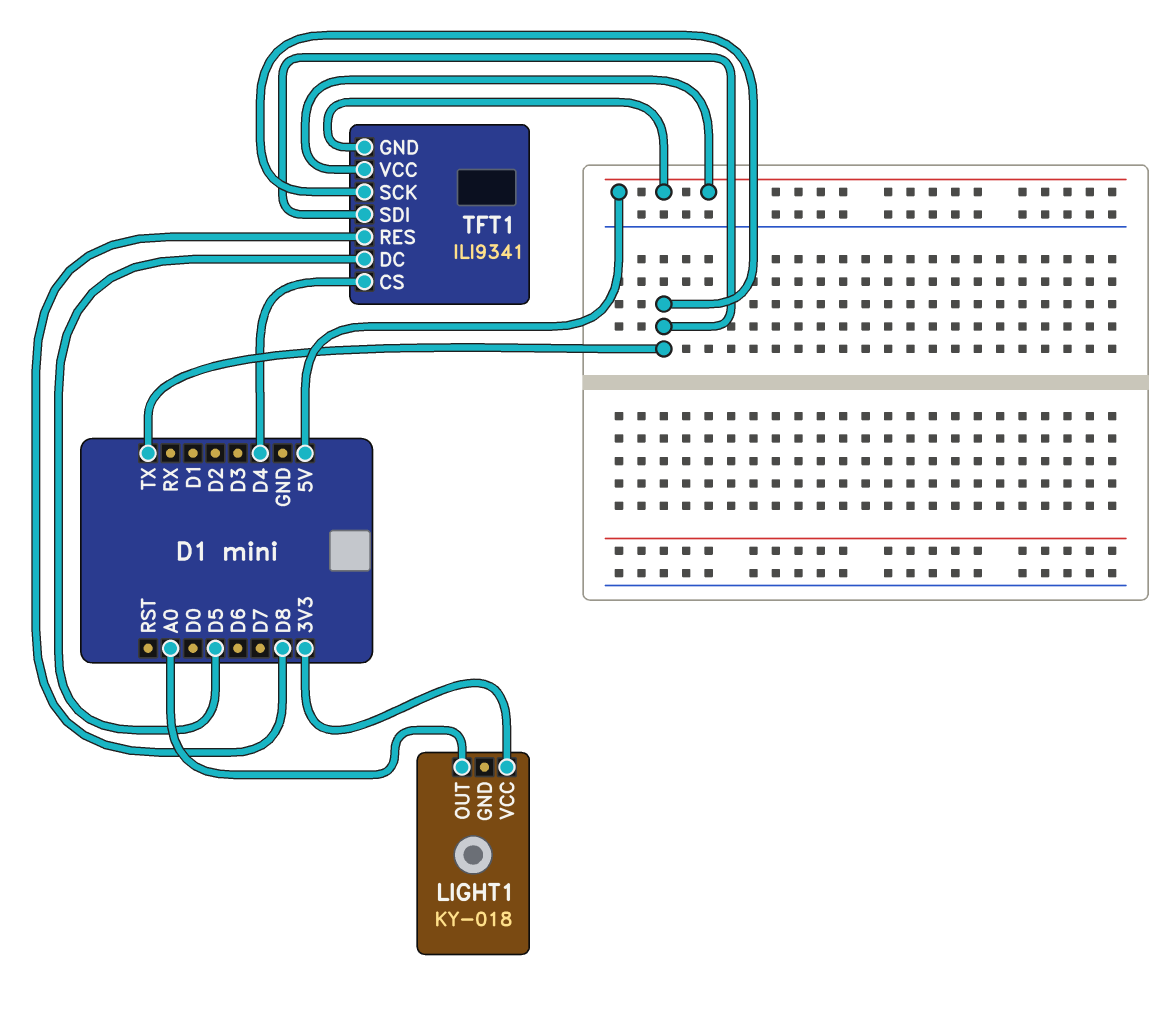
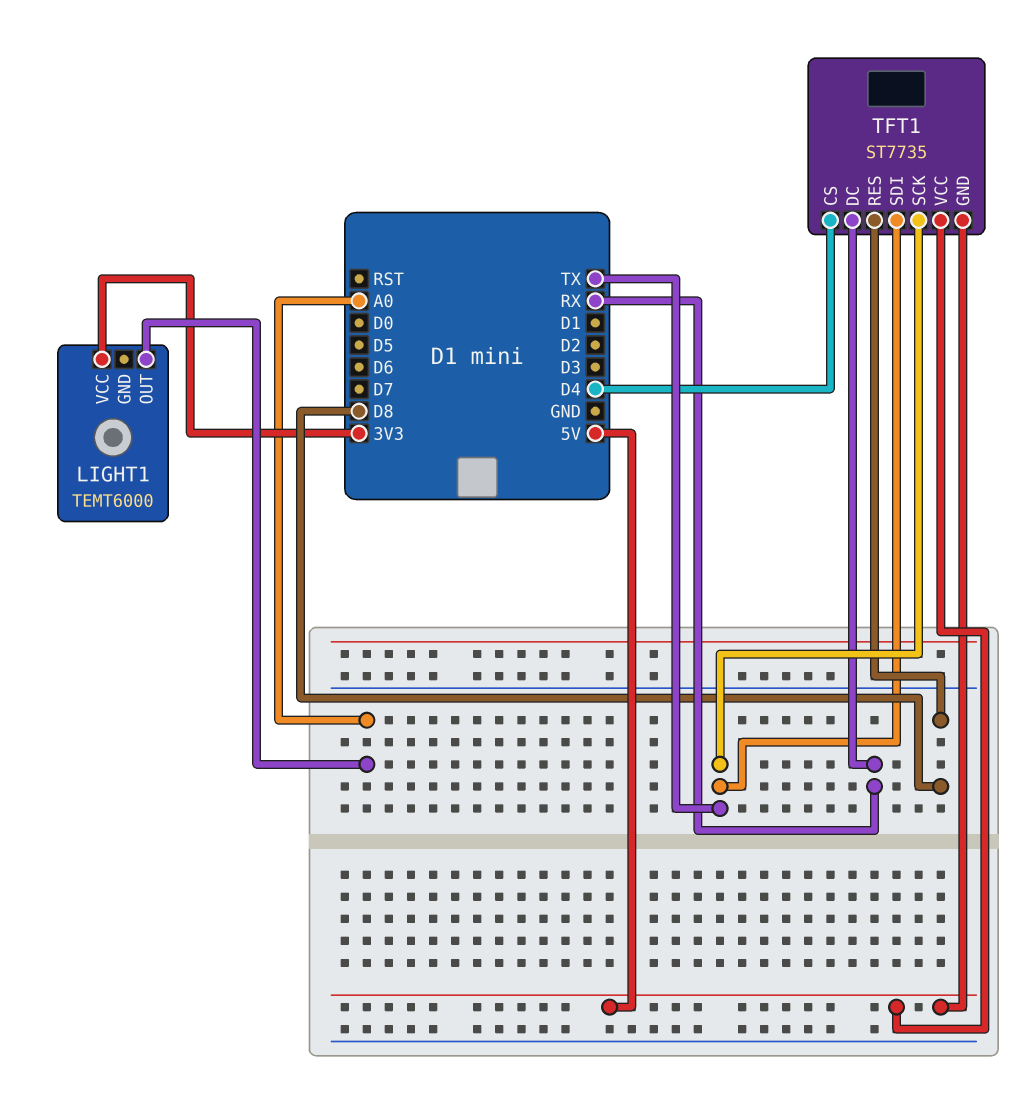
LIGHT1: KY-018 -> TEMT6000
TFT1: ILI9341 -> ST7735
TFT1 pin DC: D5 -> RX

